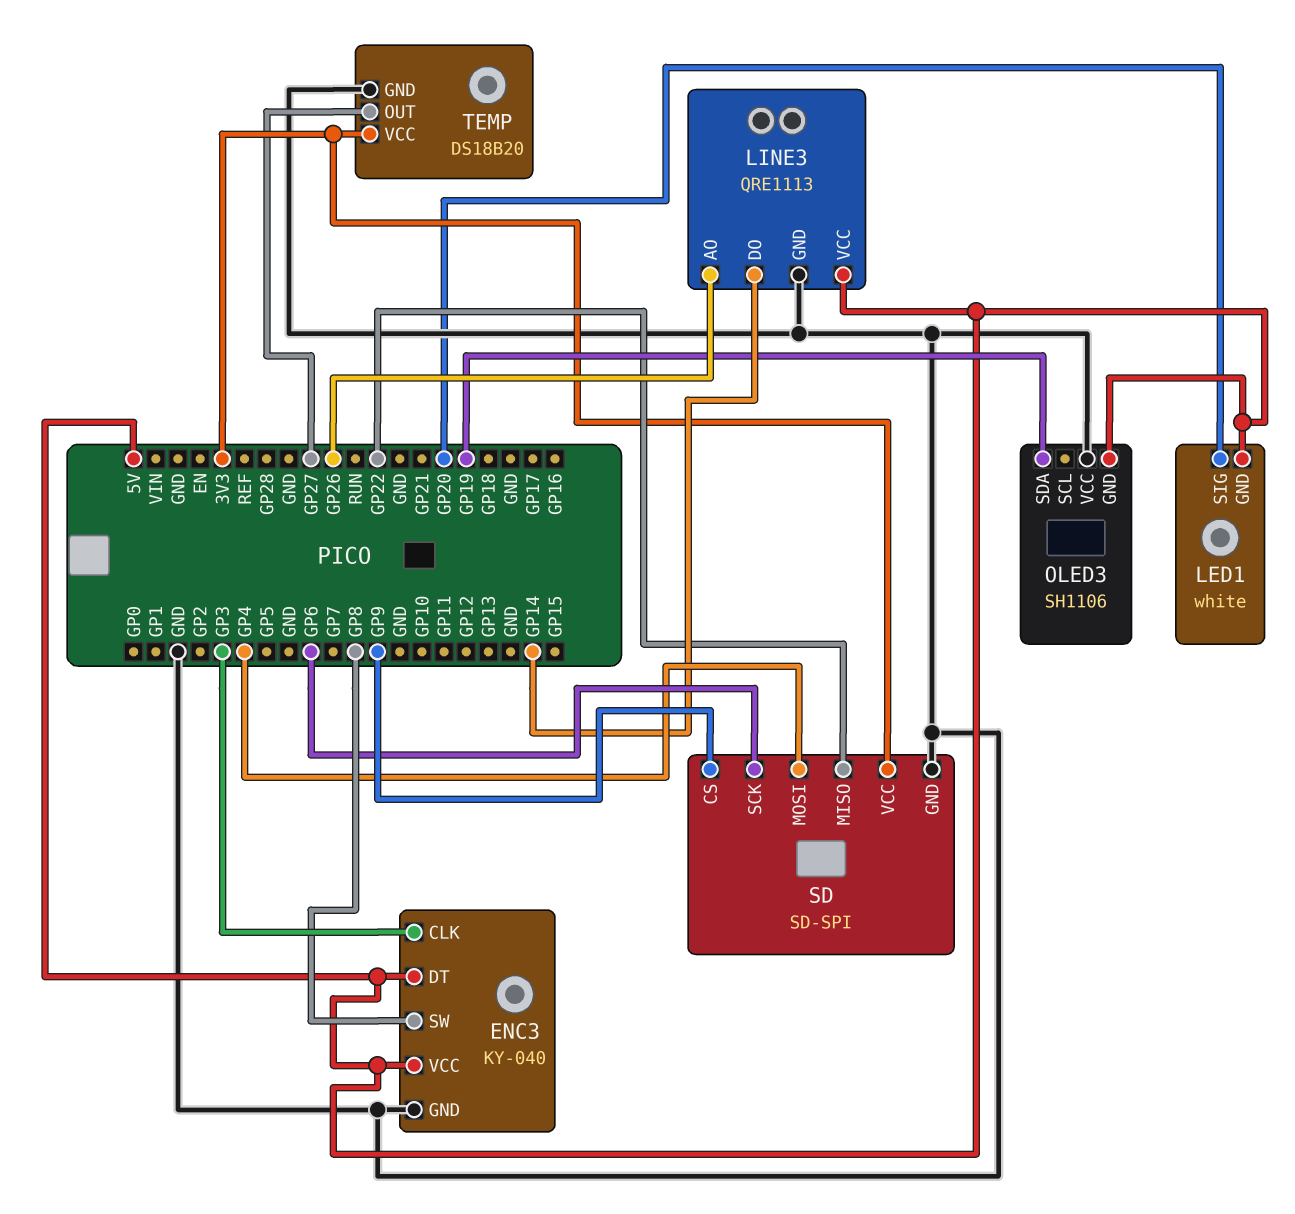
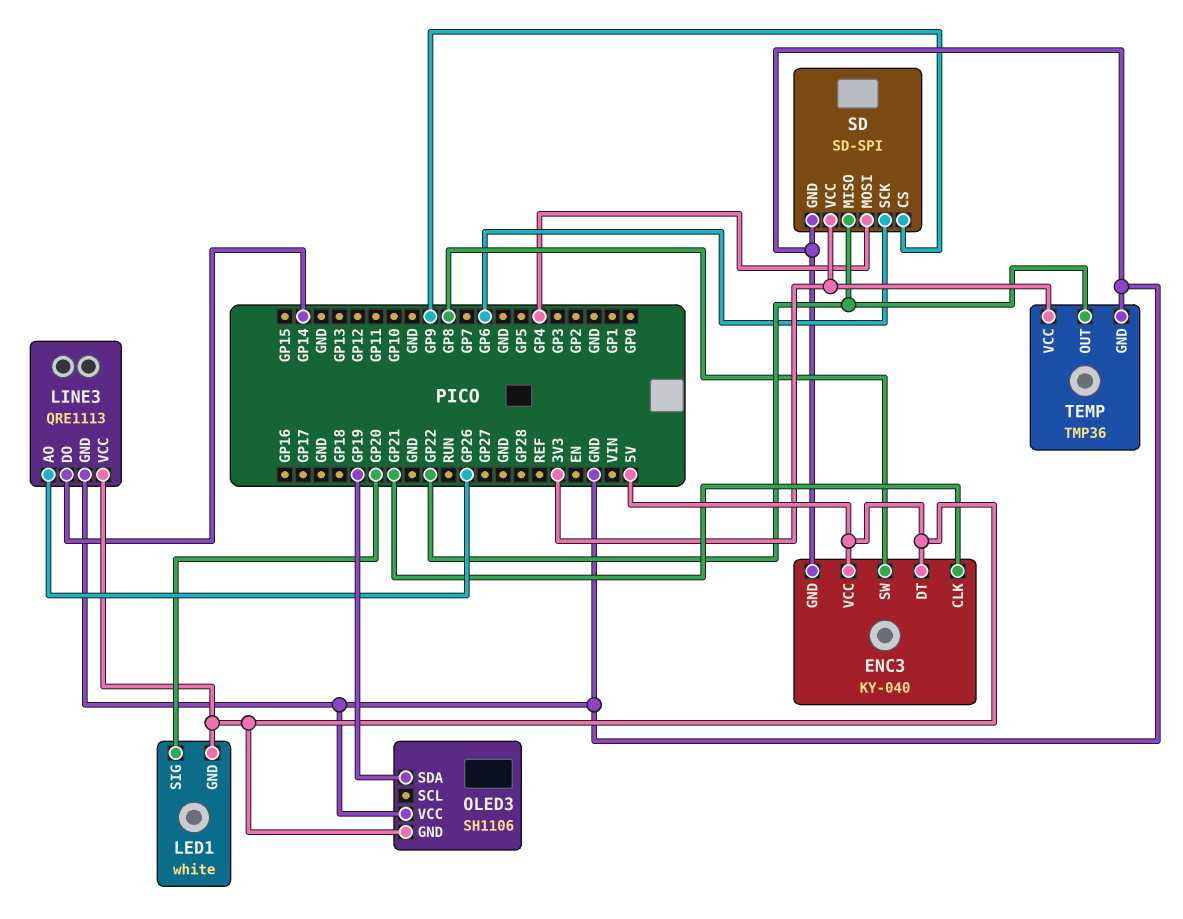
ENC3 pin CLK: GP3 -> GP21
TEMP: DS18B20 -> TMP36
TEMP pin OUT: GP27 -> GP22

